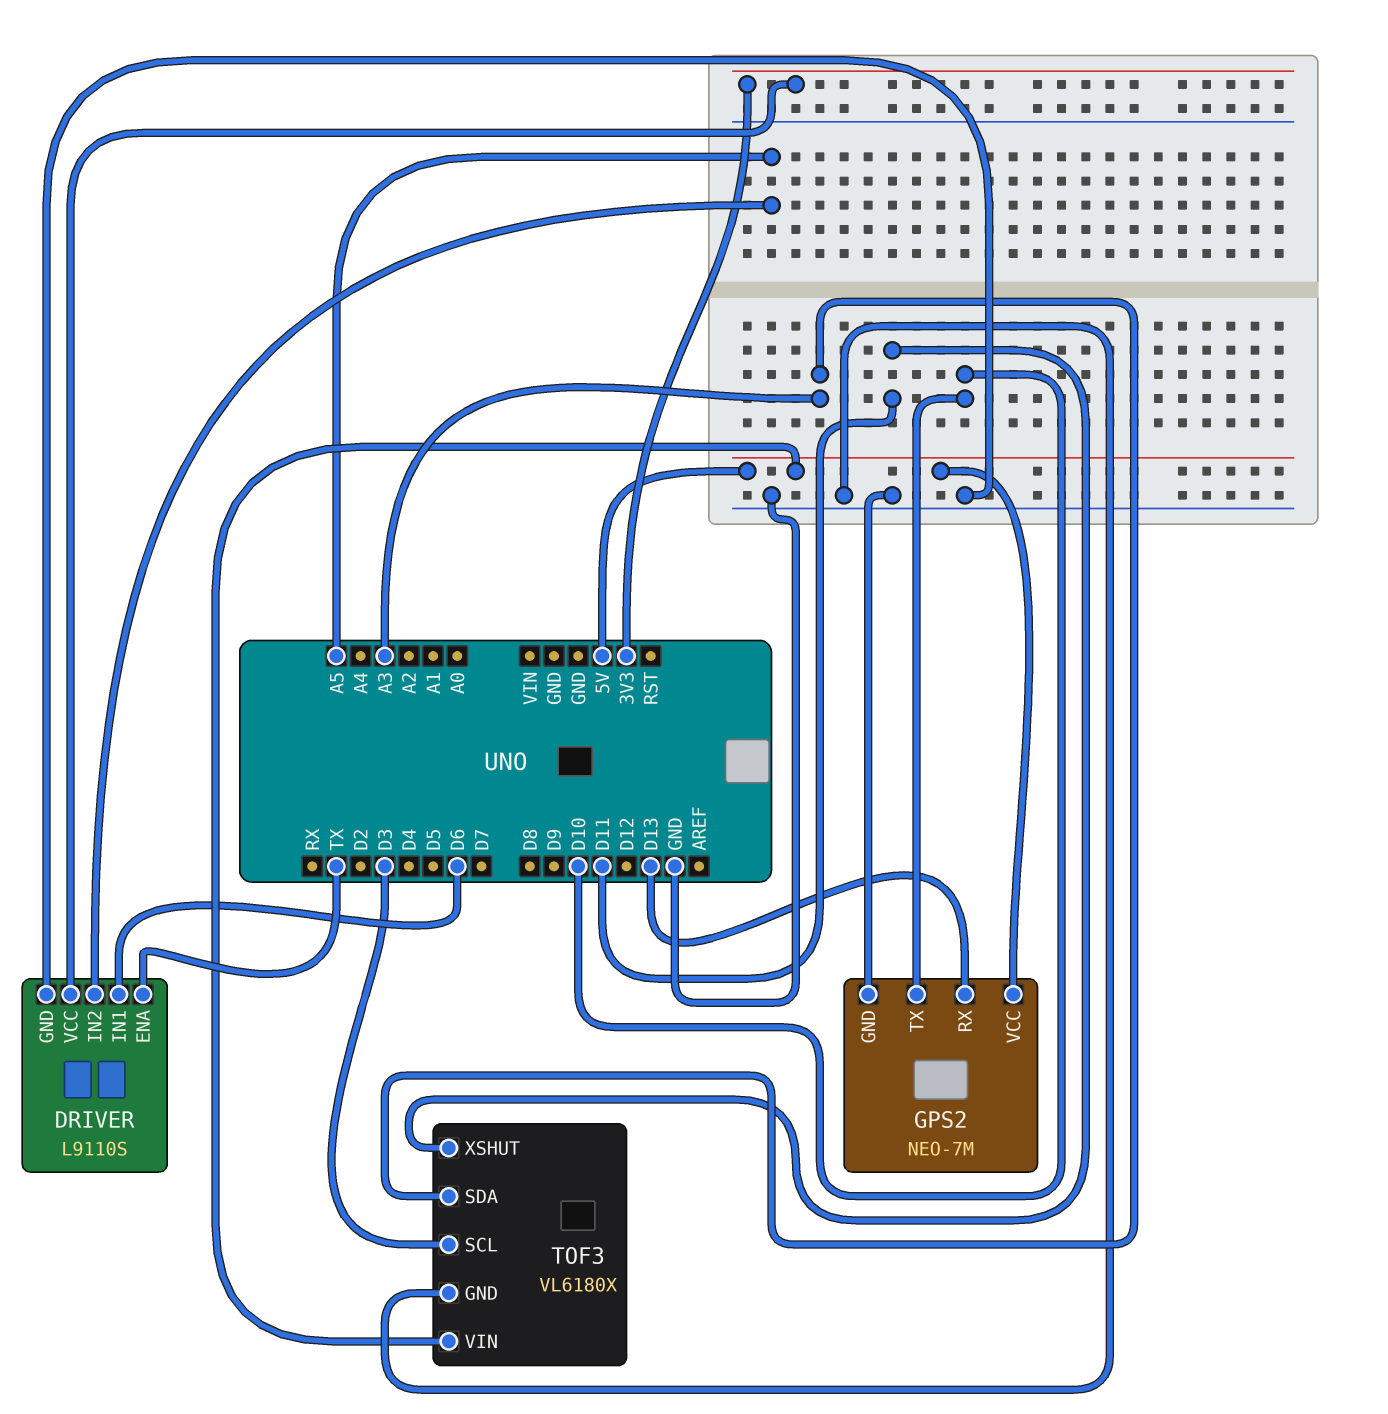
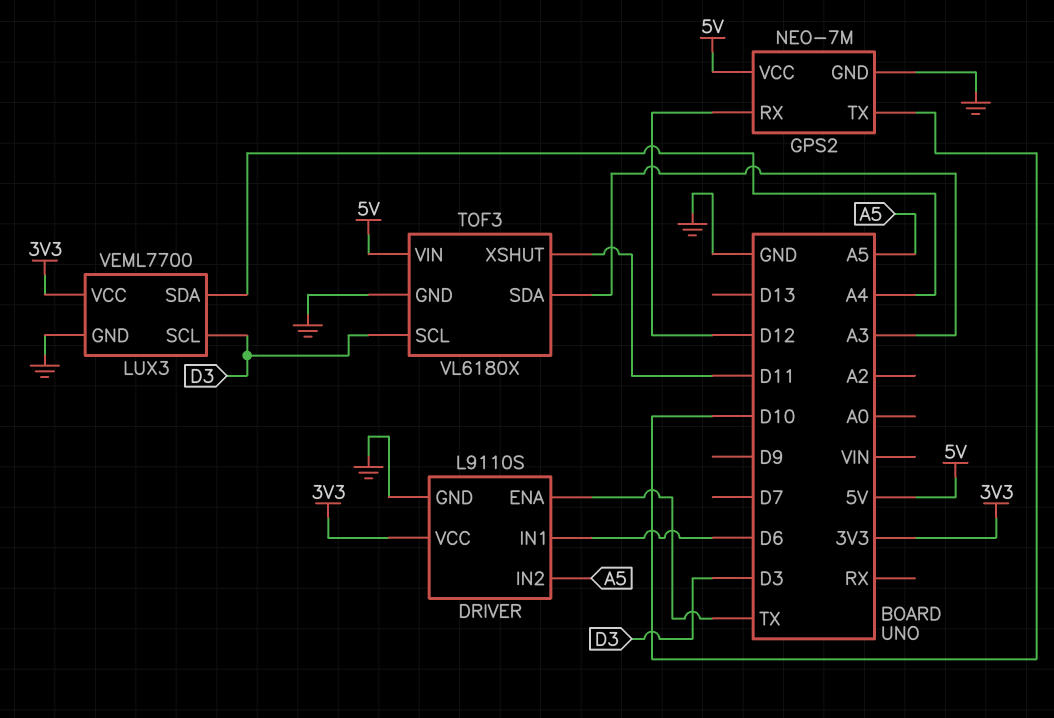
GPS2 pin RX: D13 -> D12
LUX3: none -> VEML7700
LUX3 pin GND: none -> GND
LUX3 pin SCL: none -> D3
LUX3 pin SDA: none -> A4
LUX3 pin VCC: none -> 3V3

